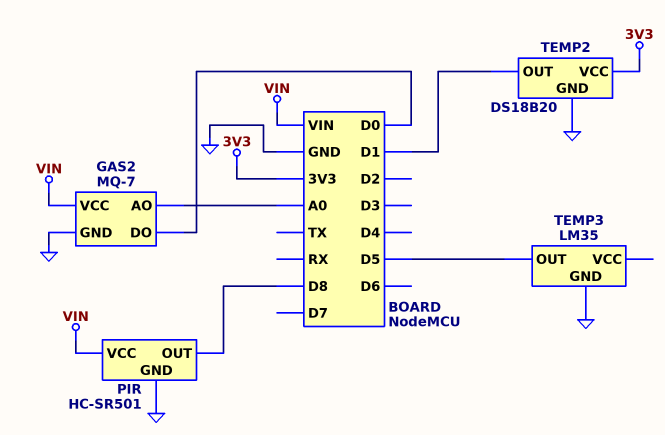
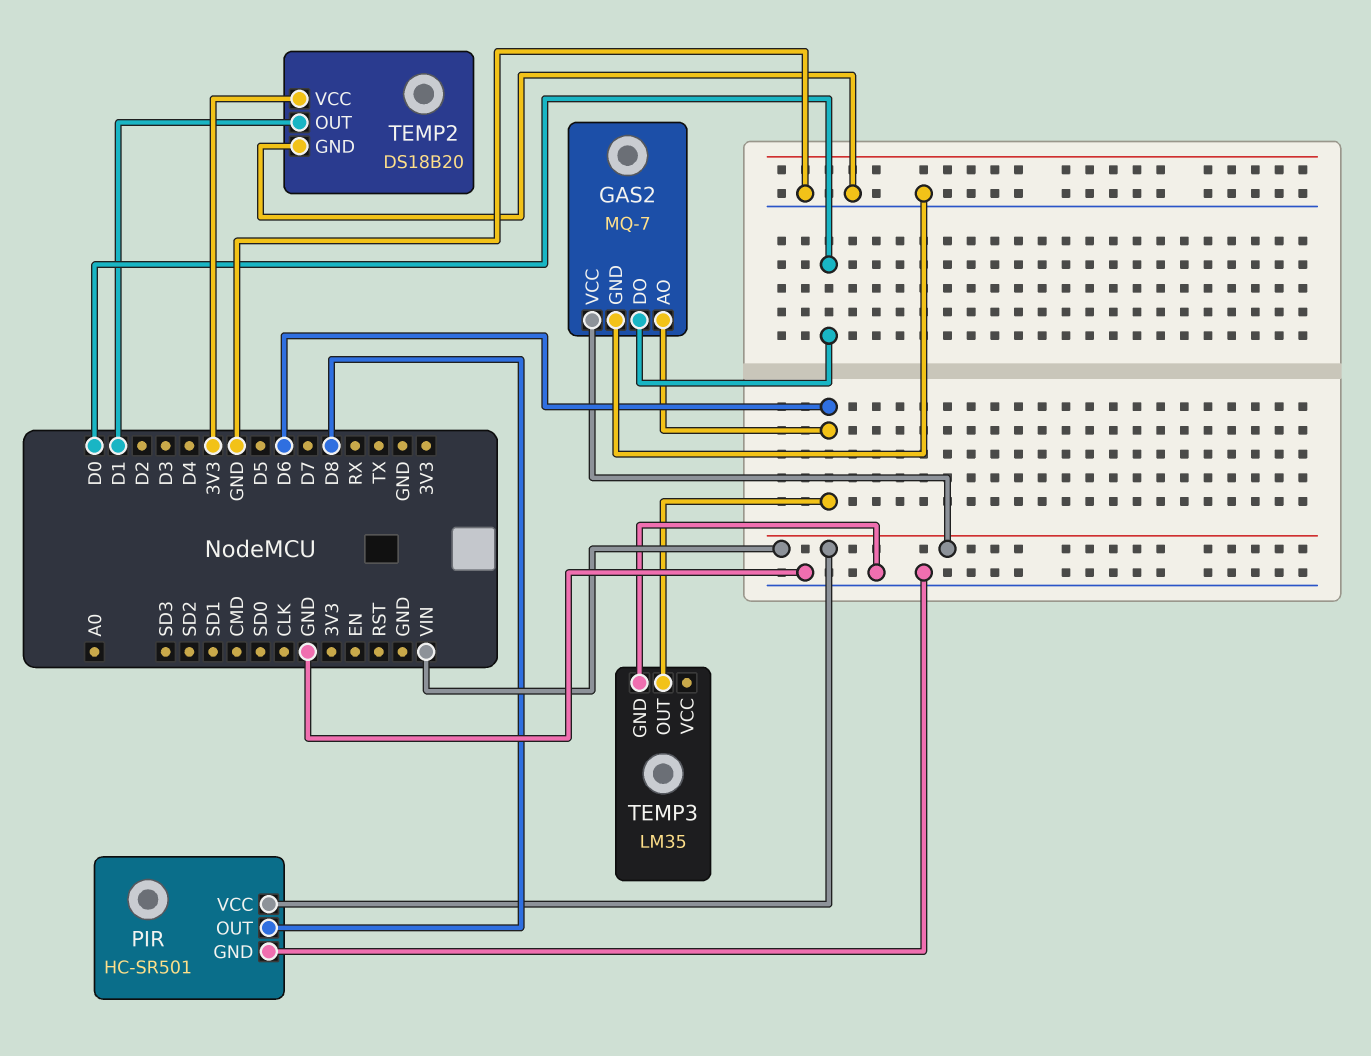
GAS2 pin AO: A0 -> D6
TEMP3 pin OUT: D5 -> D6

